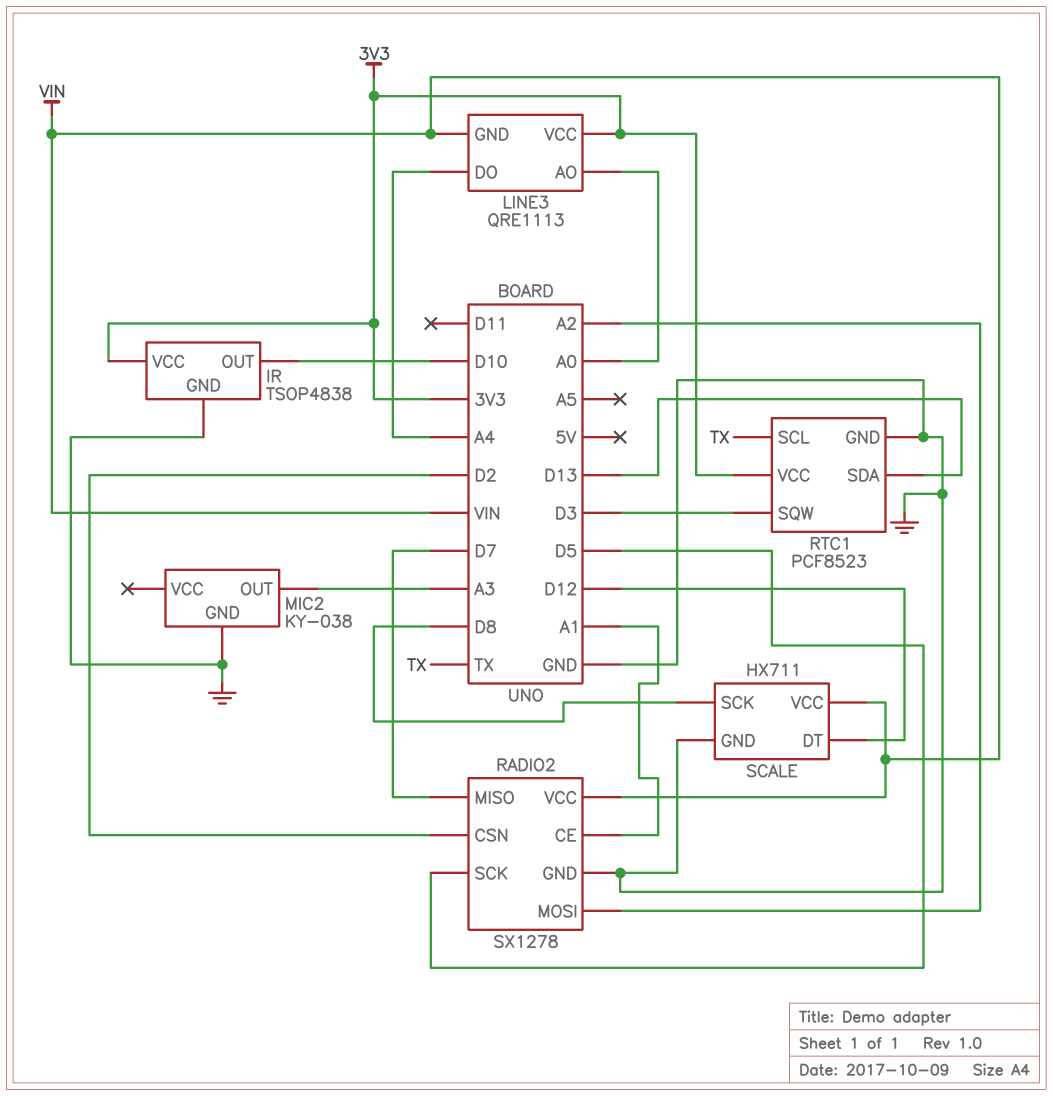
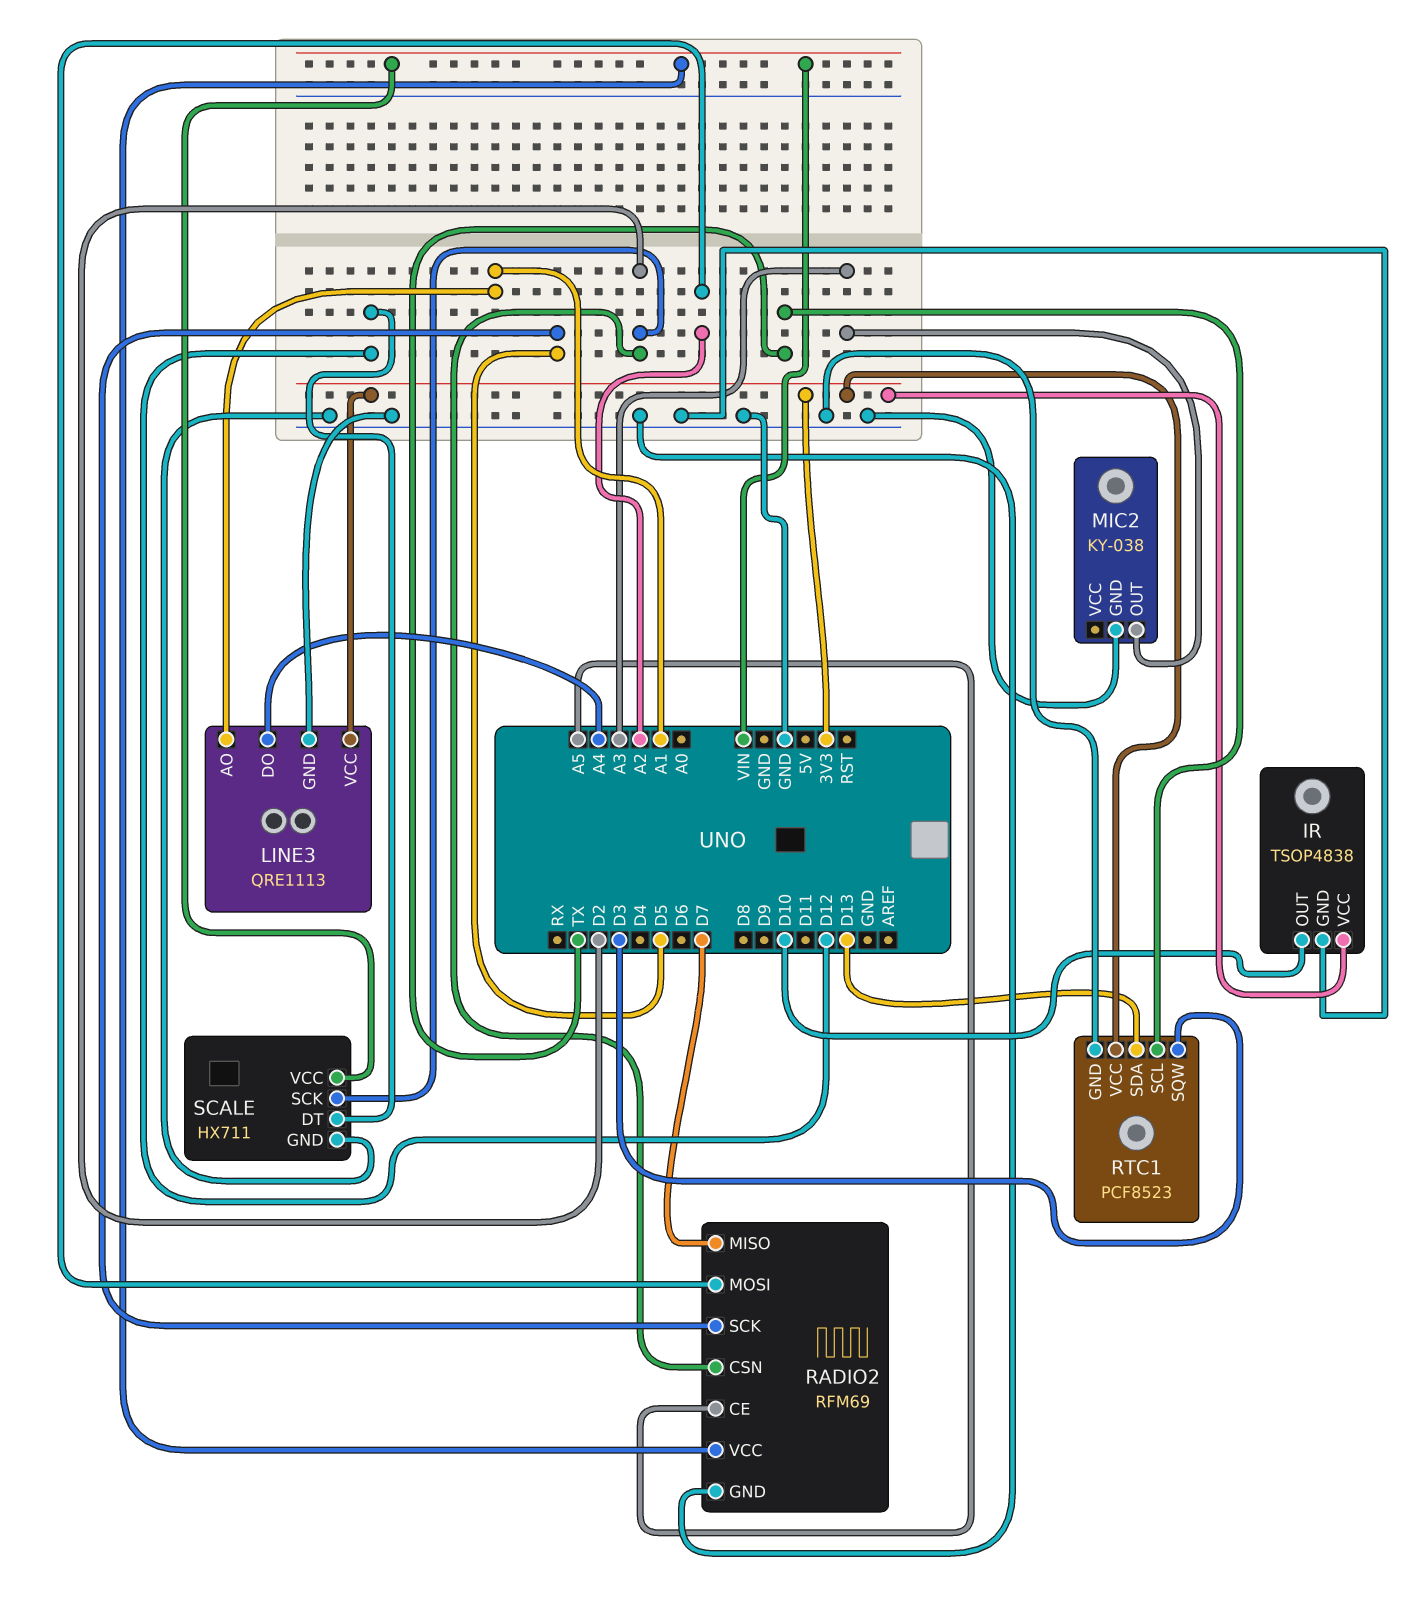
LINE3 pin AO: A0 -> A1
LINE3 pin GND: VIN -> GND
RADIO2: SX1278 -> RFM69
RADIO2 pin CE: A1 -> A5
SCALE pin SCK: D8 -> D2

